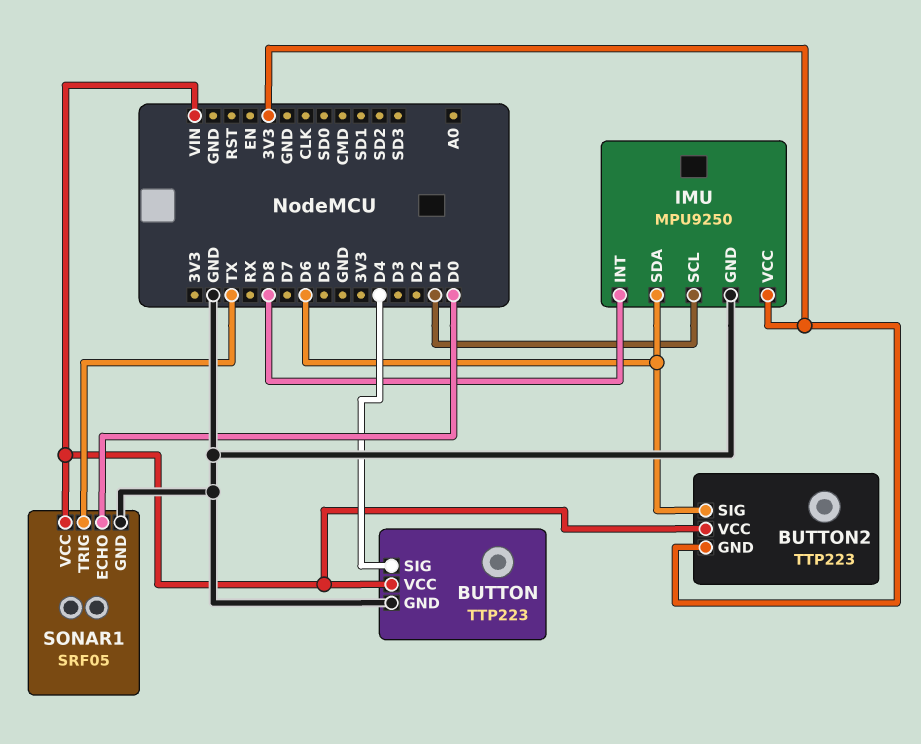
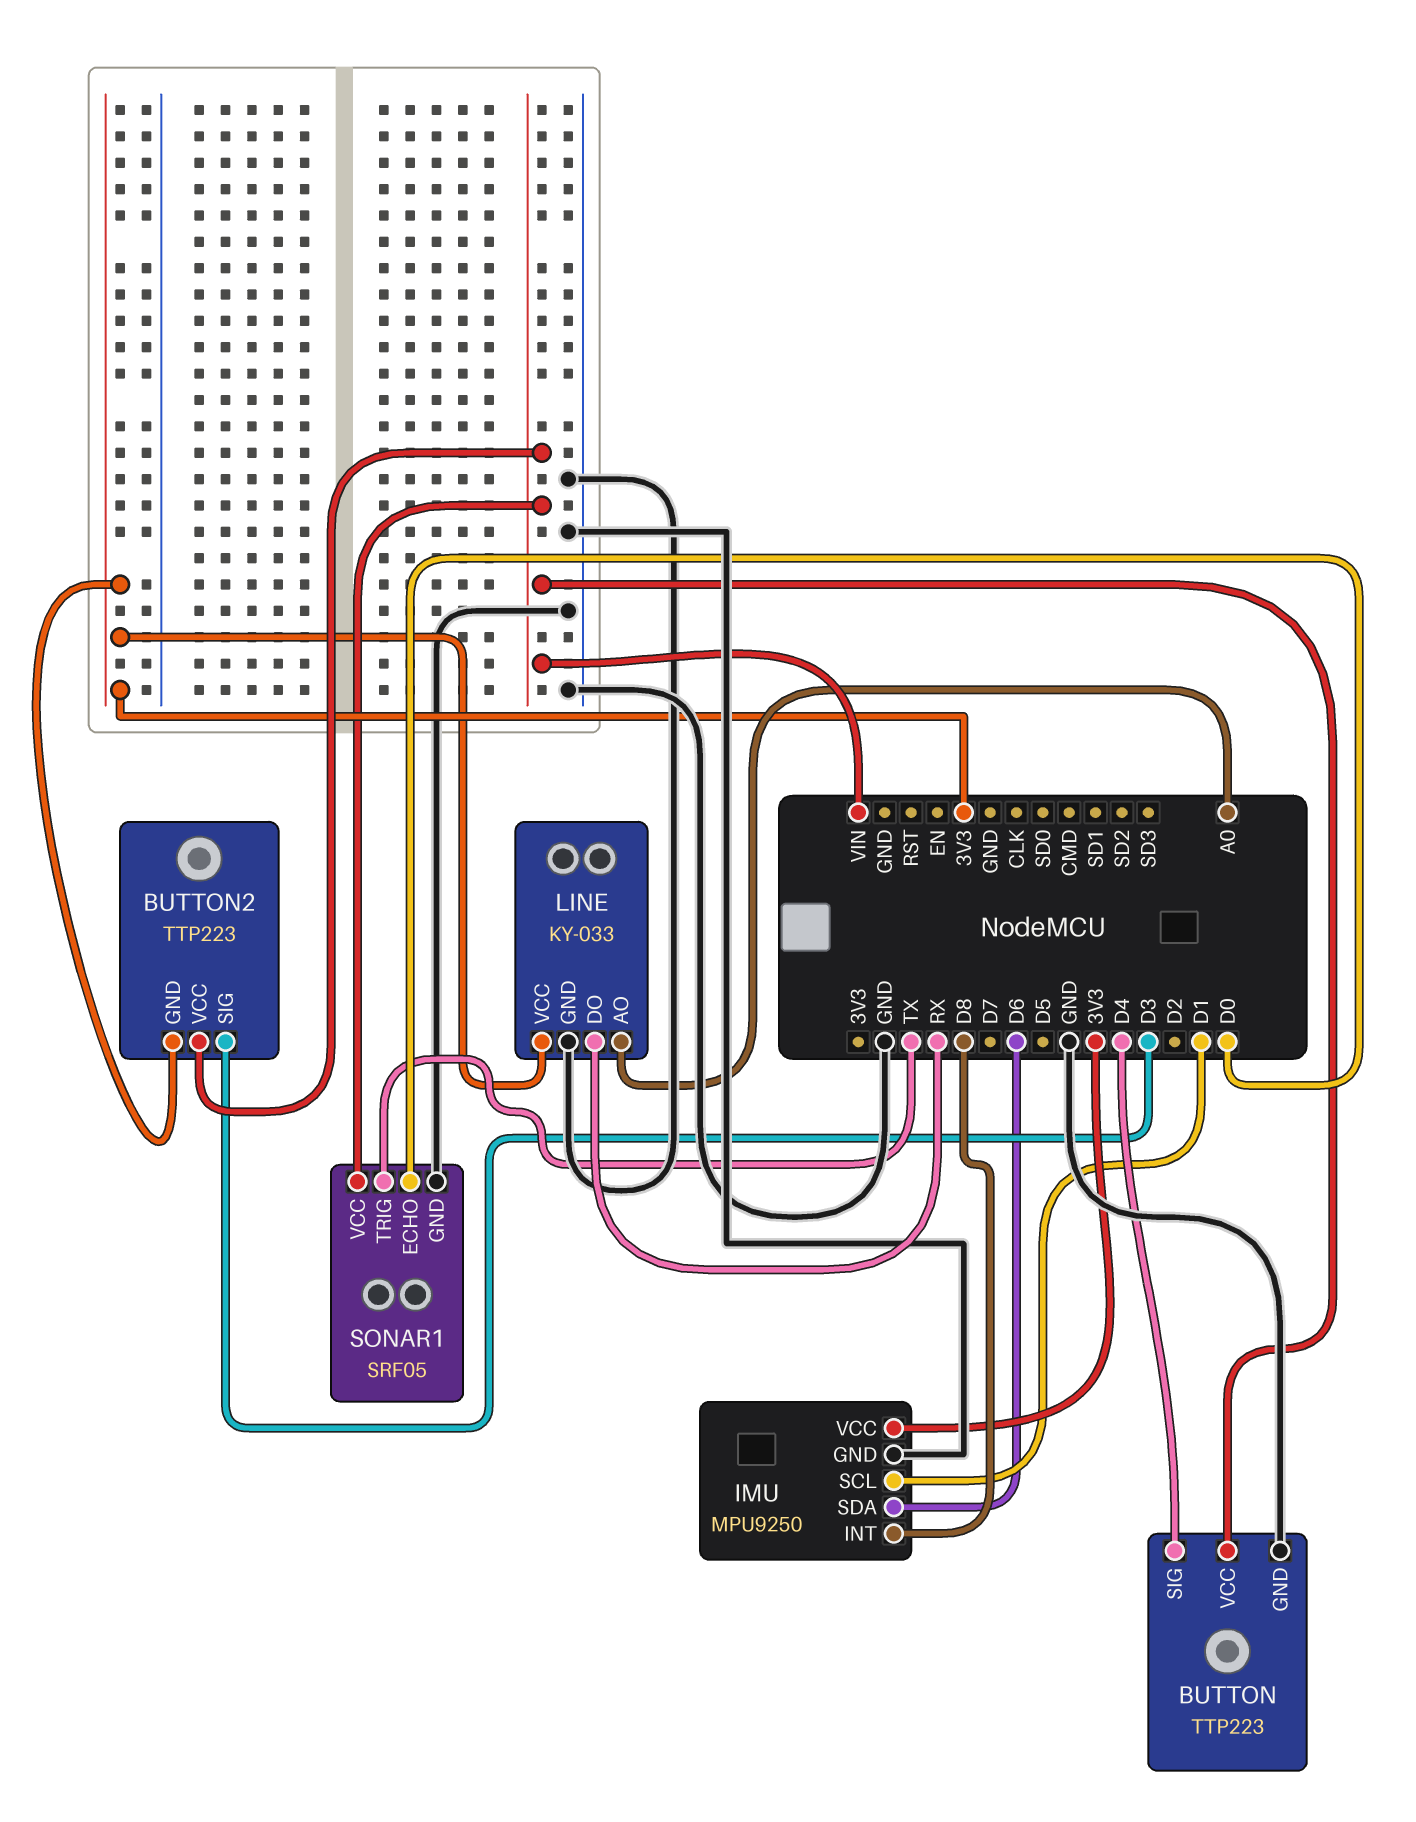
BUTTON2 pin SIG: D6 -> D3
LINE: none -> KY-033
LINE pin AO: none -> A0
LINE pin DO: none -> RX
LINE pin GND: none -> GND
LINE pin VCC: none -> 3V3

